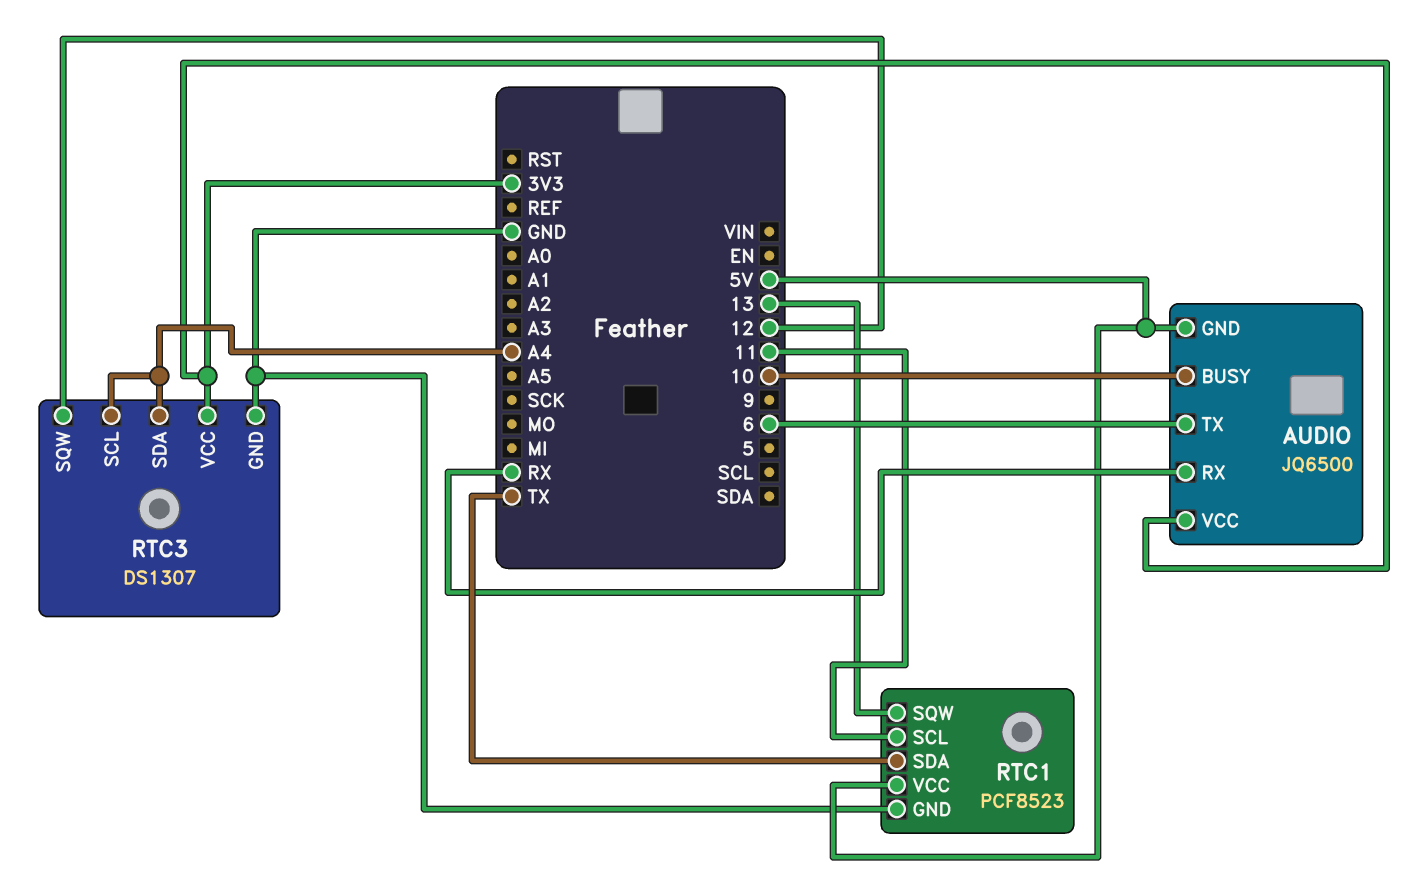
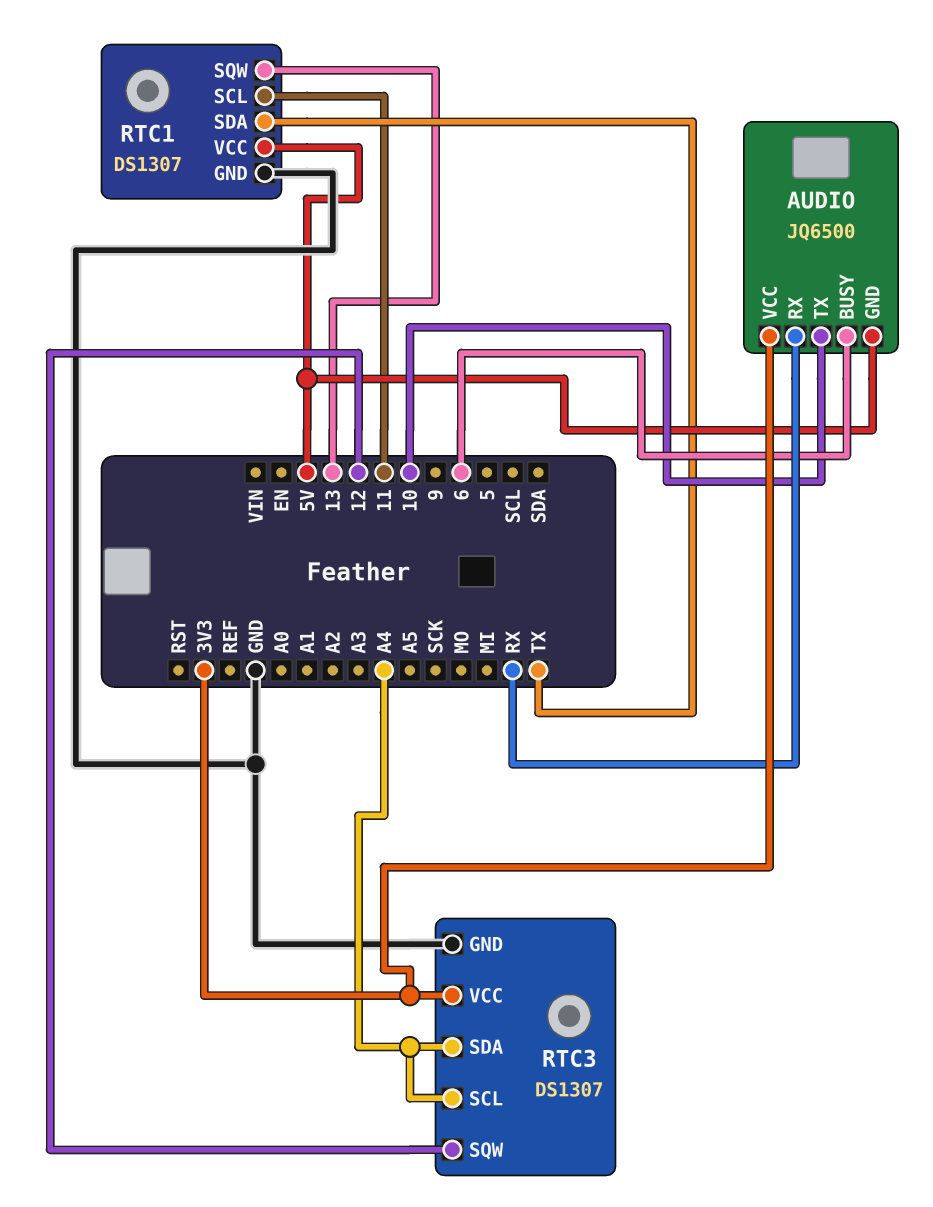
AUDIO pin BUSY: 10 -> 6
AUDIO pin TX: 6 -> 10
RTC1: PCF8523 -> DS1307

